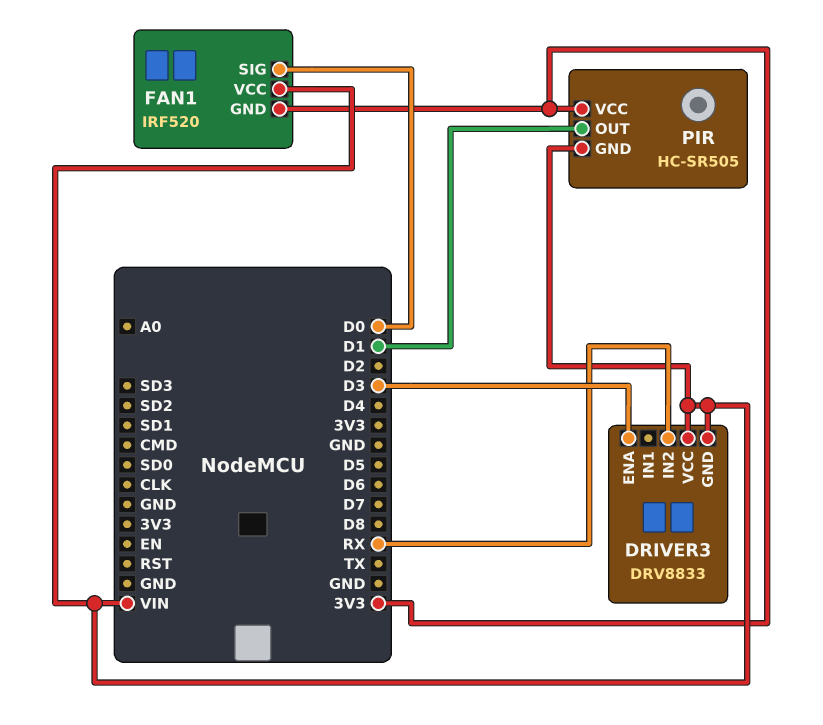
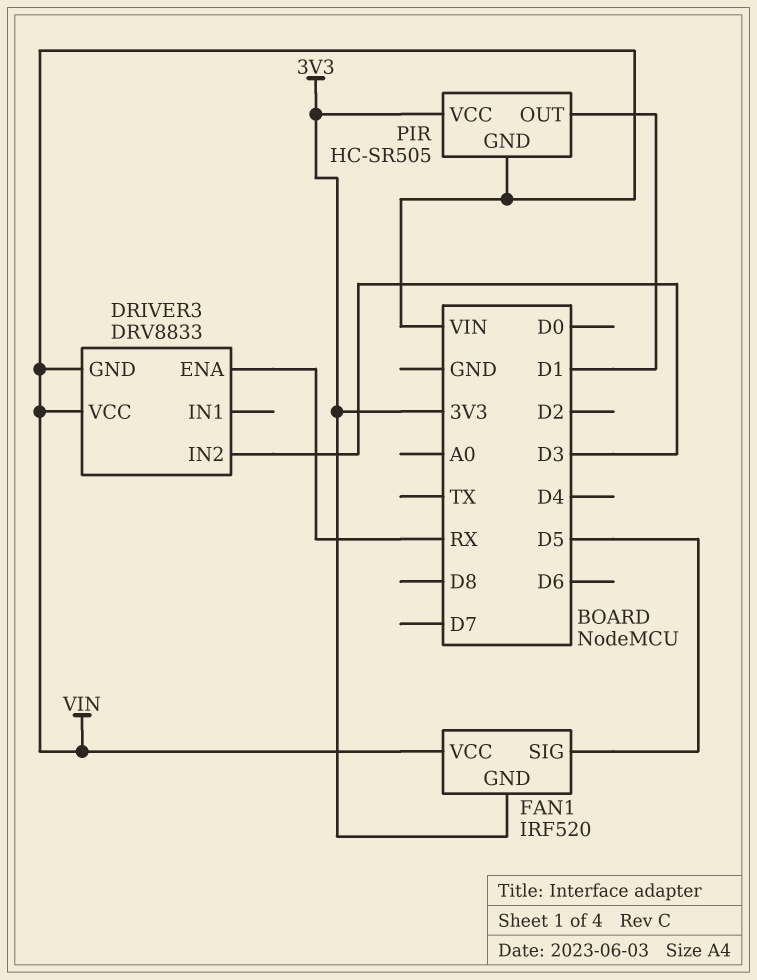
DRIVER3 pin ENA: D3 -> RX
DRIVER3 pin IN2: RX -> D3
FAN1 pin SIG: D0 -> D5

